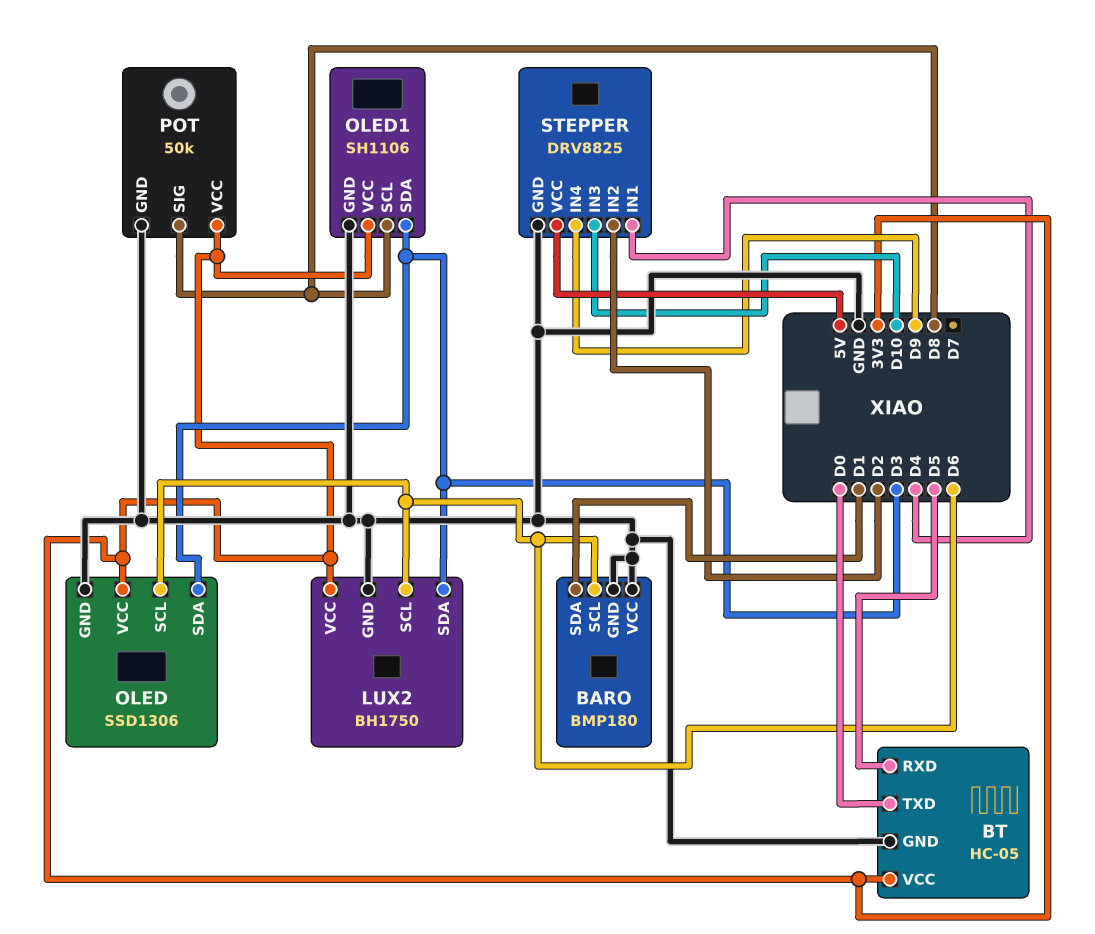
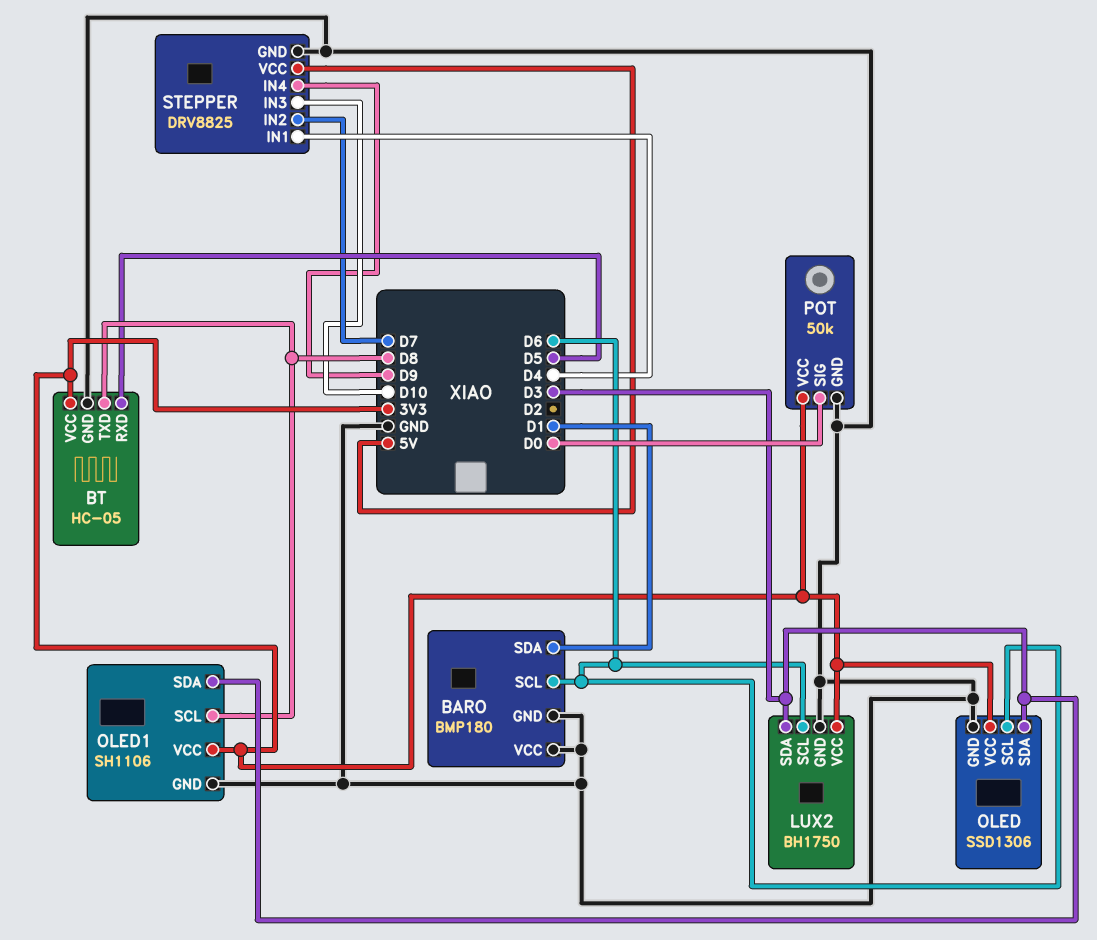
BT pin TXD: D0 -> D8
POT pin SIG: D8 -> D0
STEPPER pin IN2: D2 -> D7

